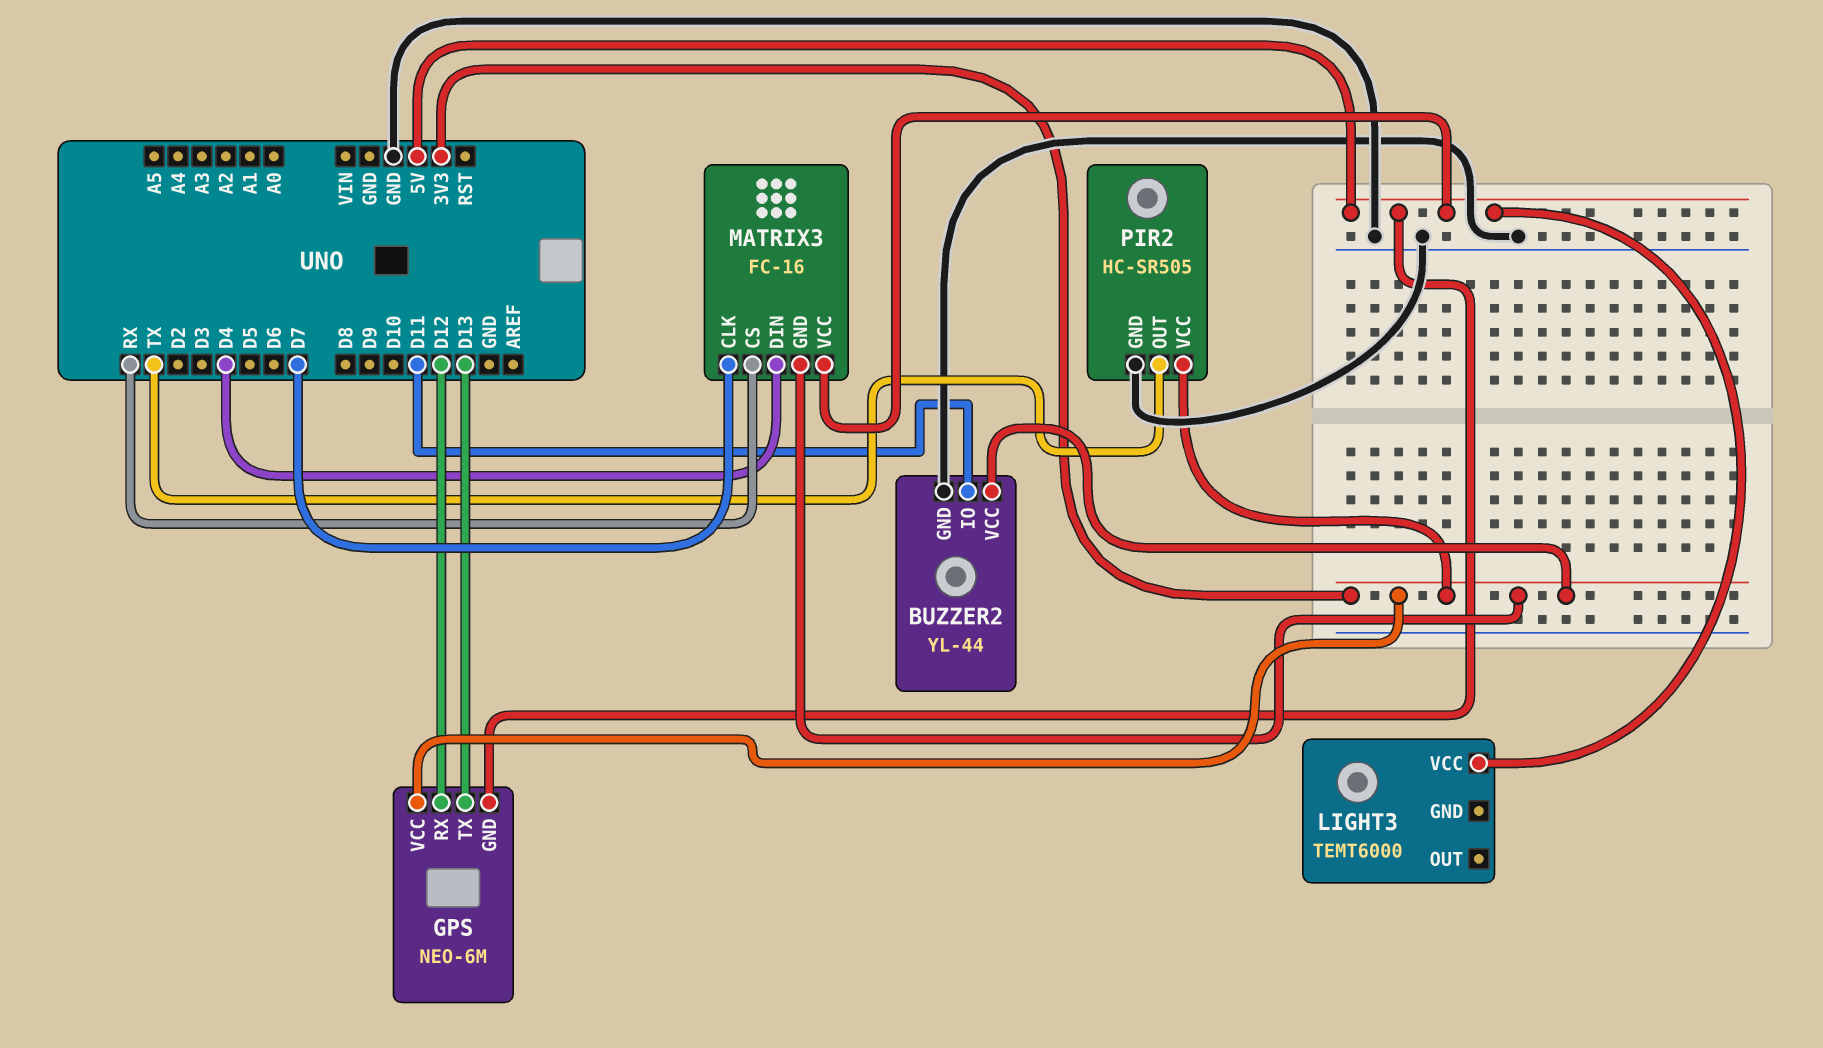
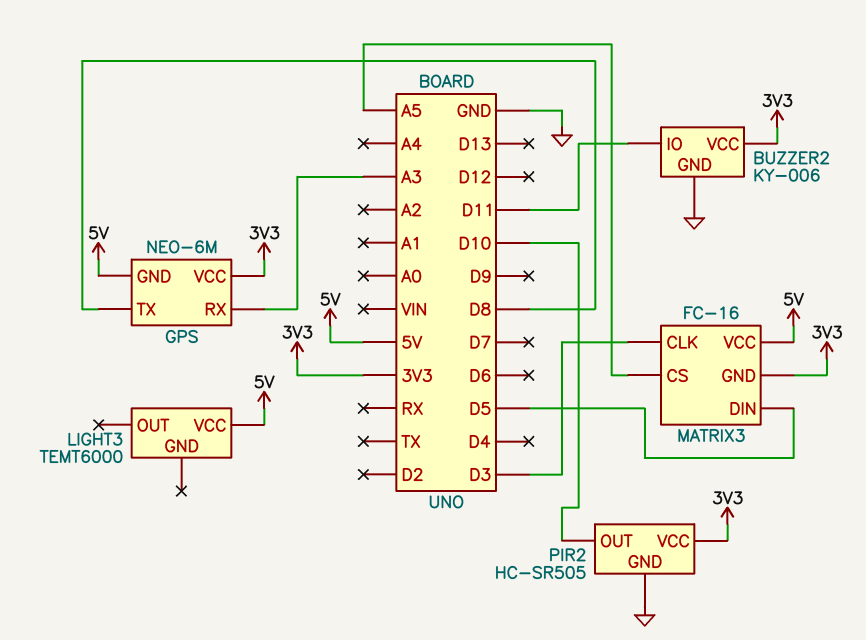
BUZZER2: YL-44 -> KY-006
GPS pin RX: D12 -> A3
GPS pin TX: D13 -> D8
MATRIX3 pin CLK: D7 -> D3
MATRIX3 pin CS: RX -> A5
MATRIX3 pin DIN: D4 -> D5
PIR2 pin OUT: TX -> D10

